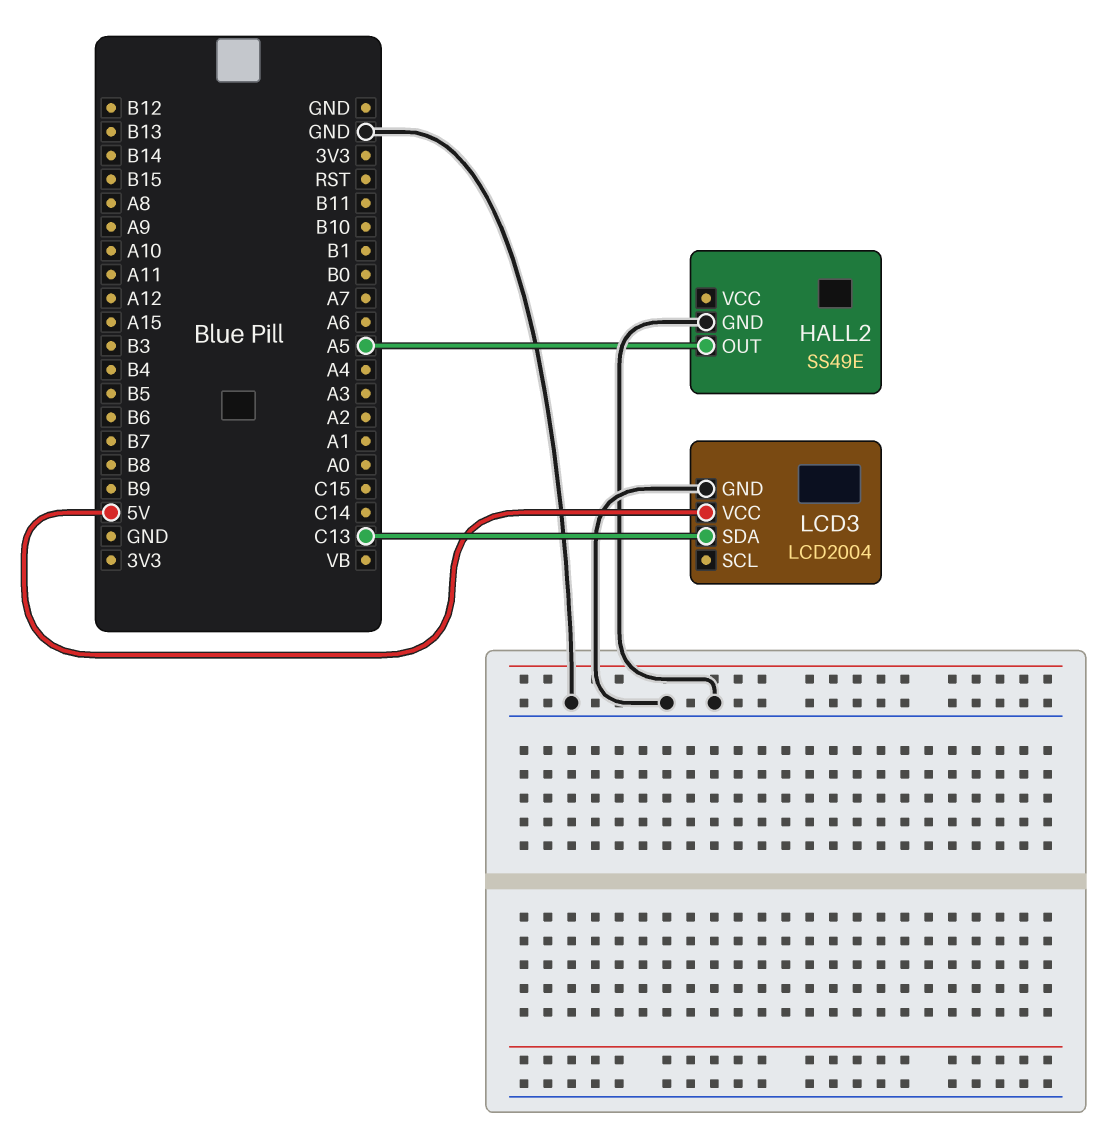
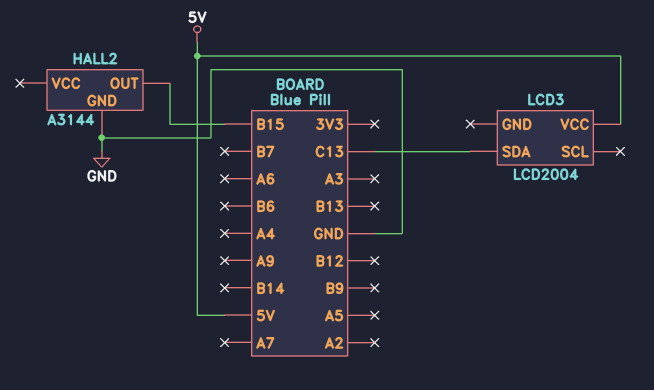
HALL2: SS49E -> A3144
HALL2 pin OUT: A5 -> B15
LCD3 pin GND: GND -> none

